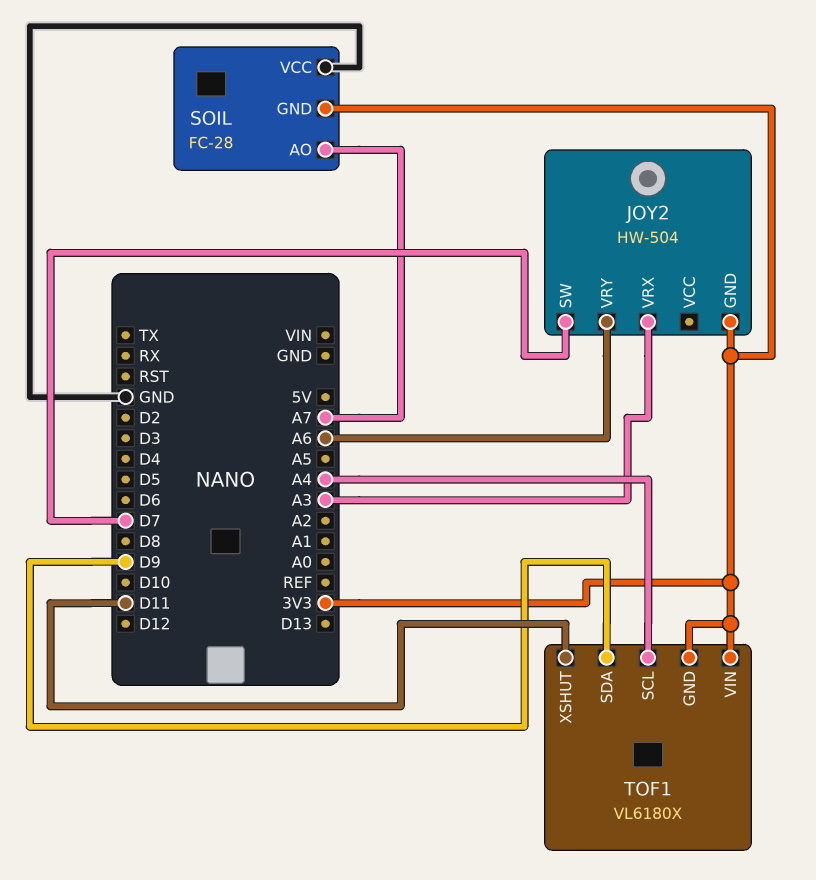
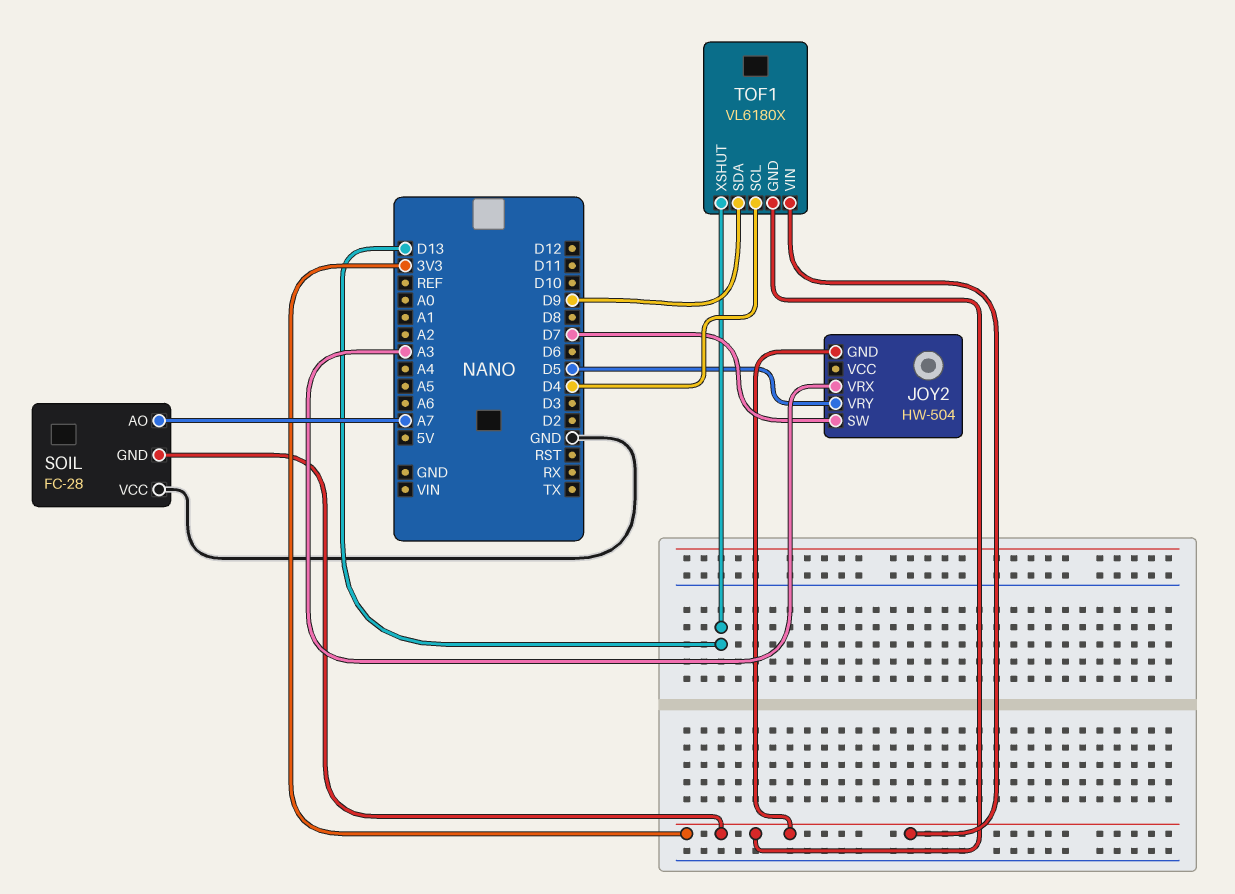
JOY2 pin VRY: A6 -> D5
TOF1 pin SCL: A4 -> D4
TOF1 pin XSHUT: D11 -> D13

